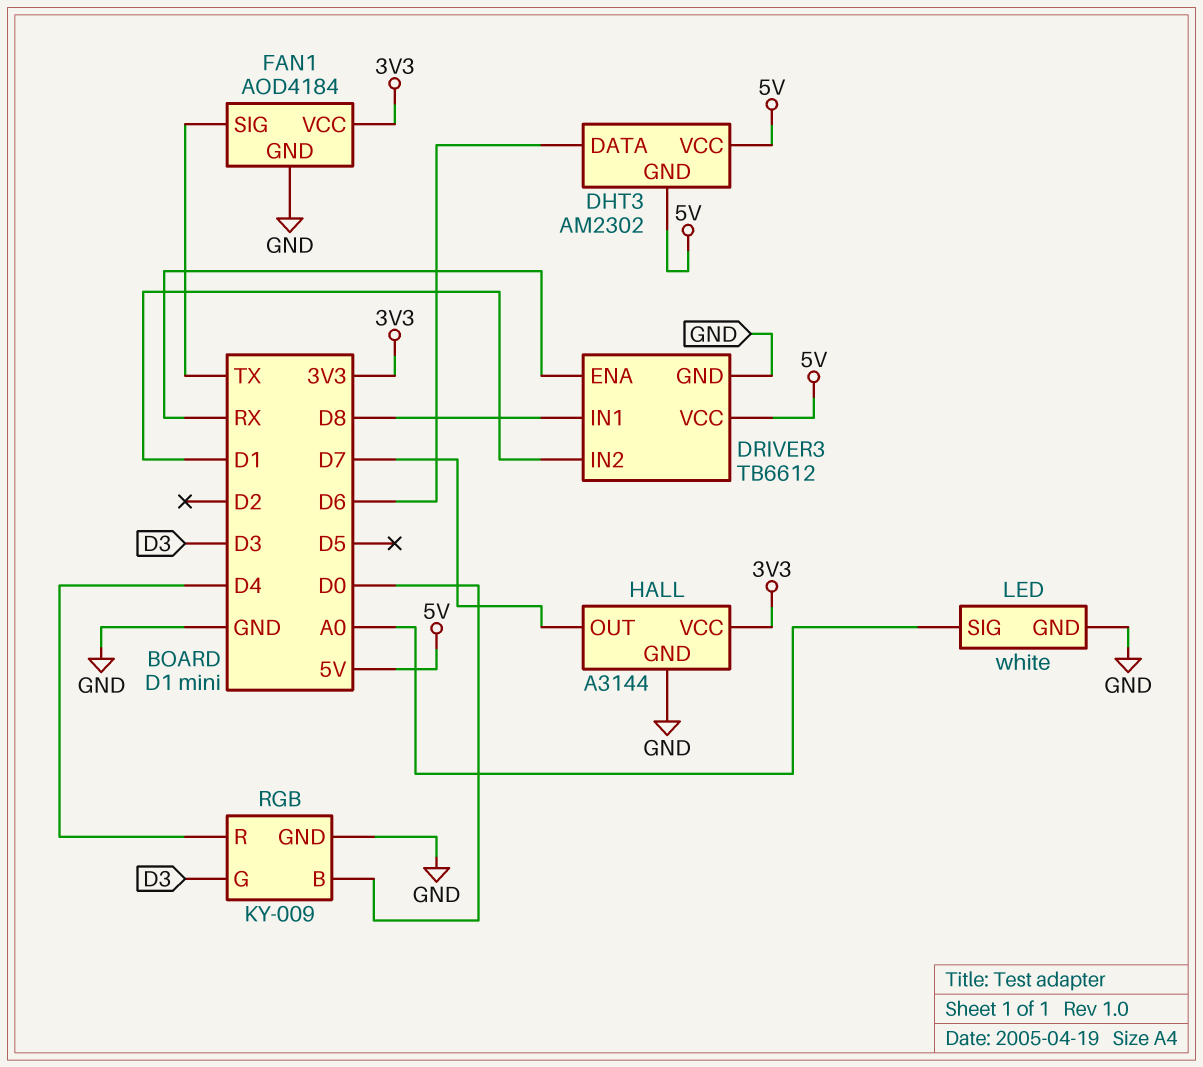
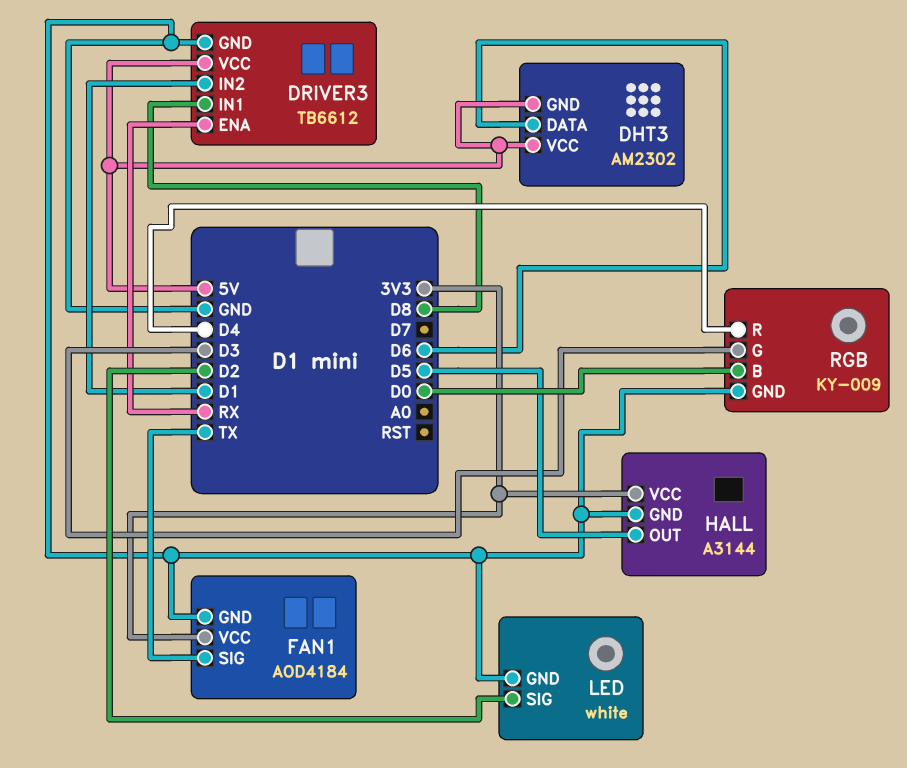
HALL pin OUT: D7 -> D5
LED pin SIG: A0 -> D2

